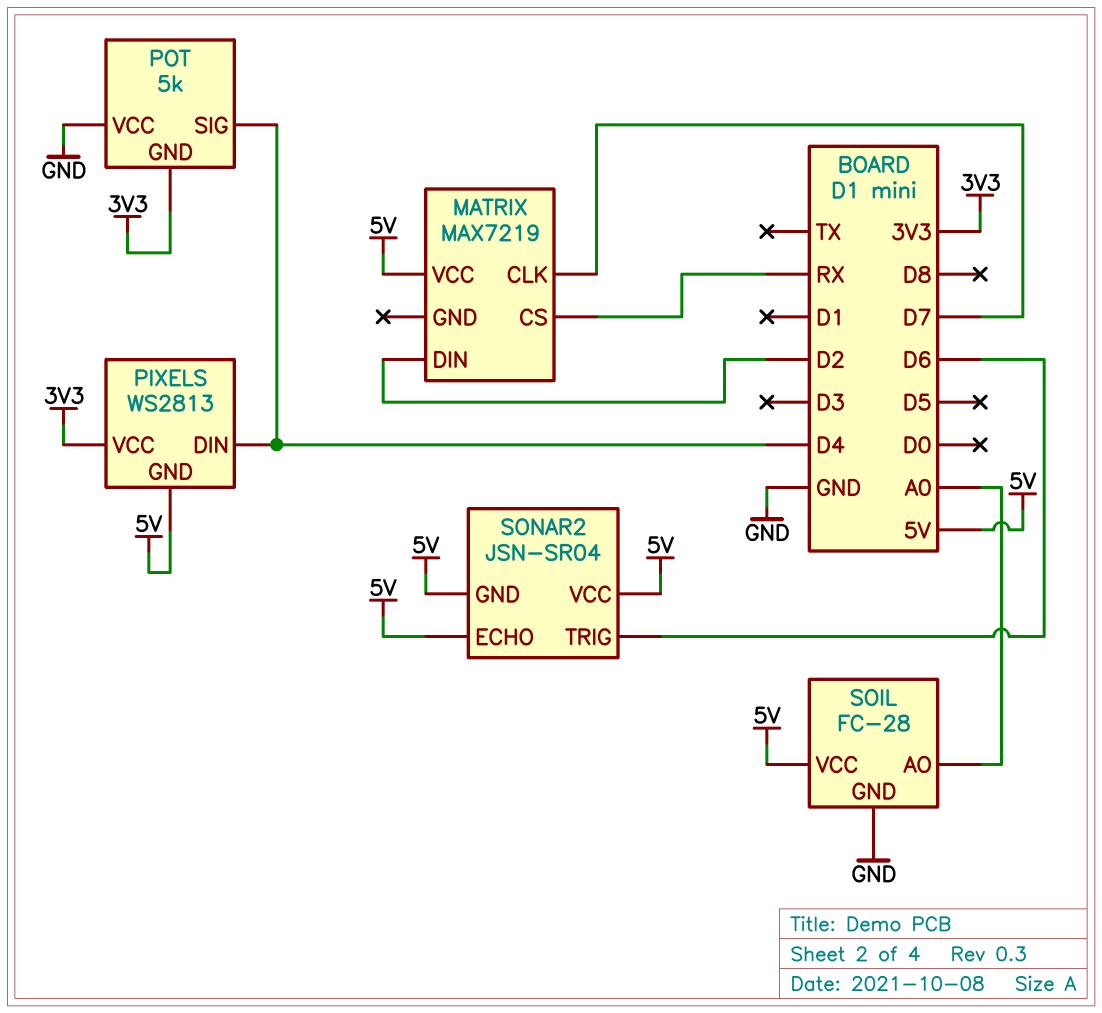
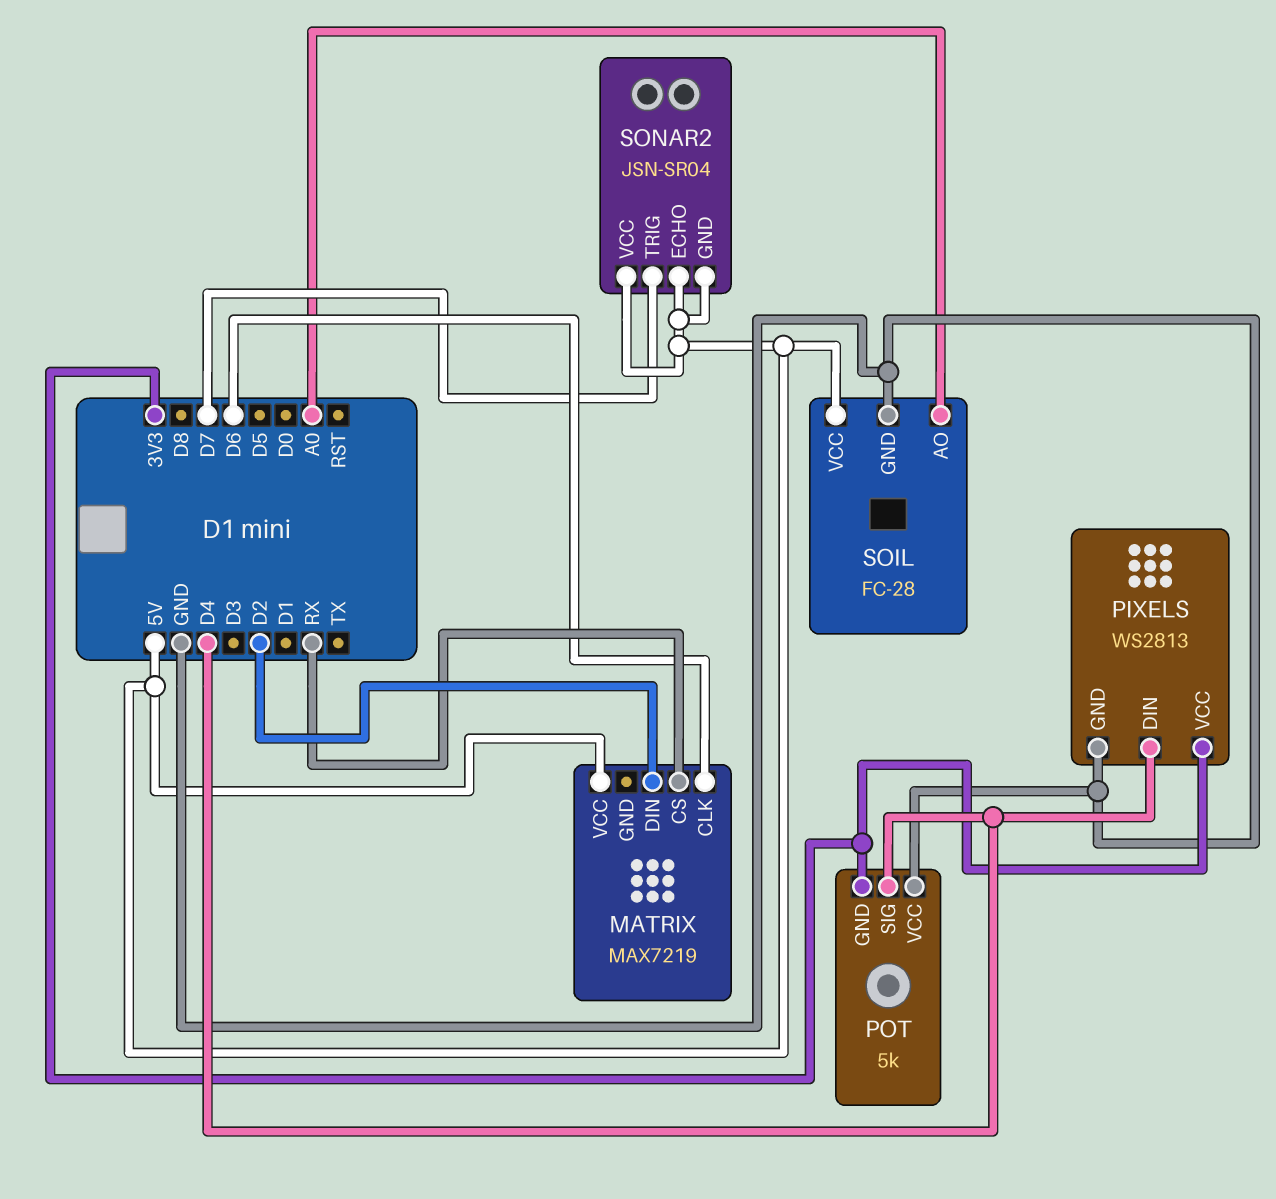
MATRIX pin CLK: D7 -> D6
PIXELS pin GND: 5V -> GND
SONAR2 pin TRIG: D6 -> D7

